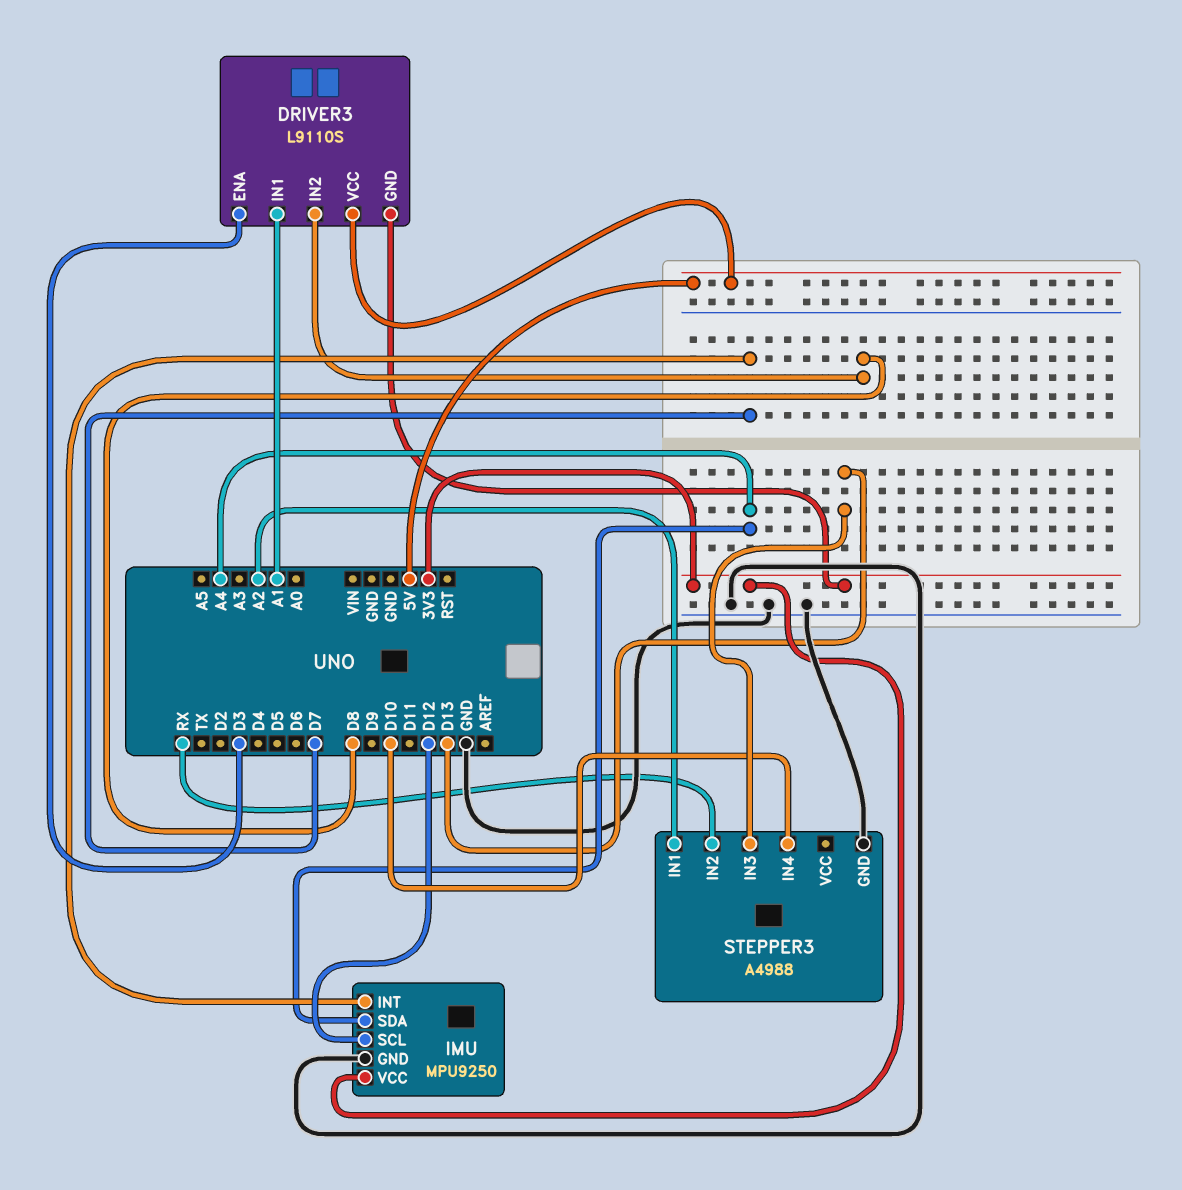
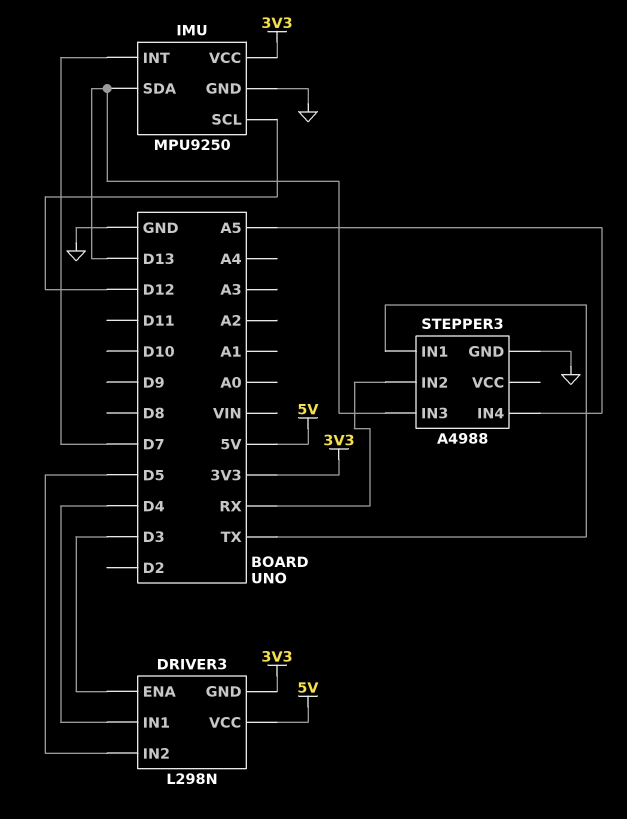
DRIVER3: L9110S -> L298N
DRIVER3 pin IN1: A1 -> D4
DRIVER3 pin IN2: D8 -> D5
IMU pin SDA: A4 -> D13
STEPPER3 pin IN1: A2 -> TX
STEPPER3 pin IN4: D10 -> A5

